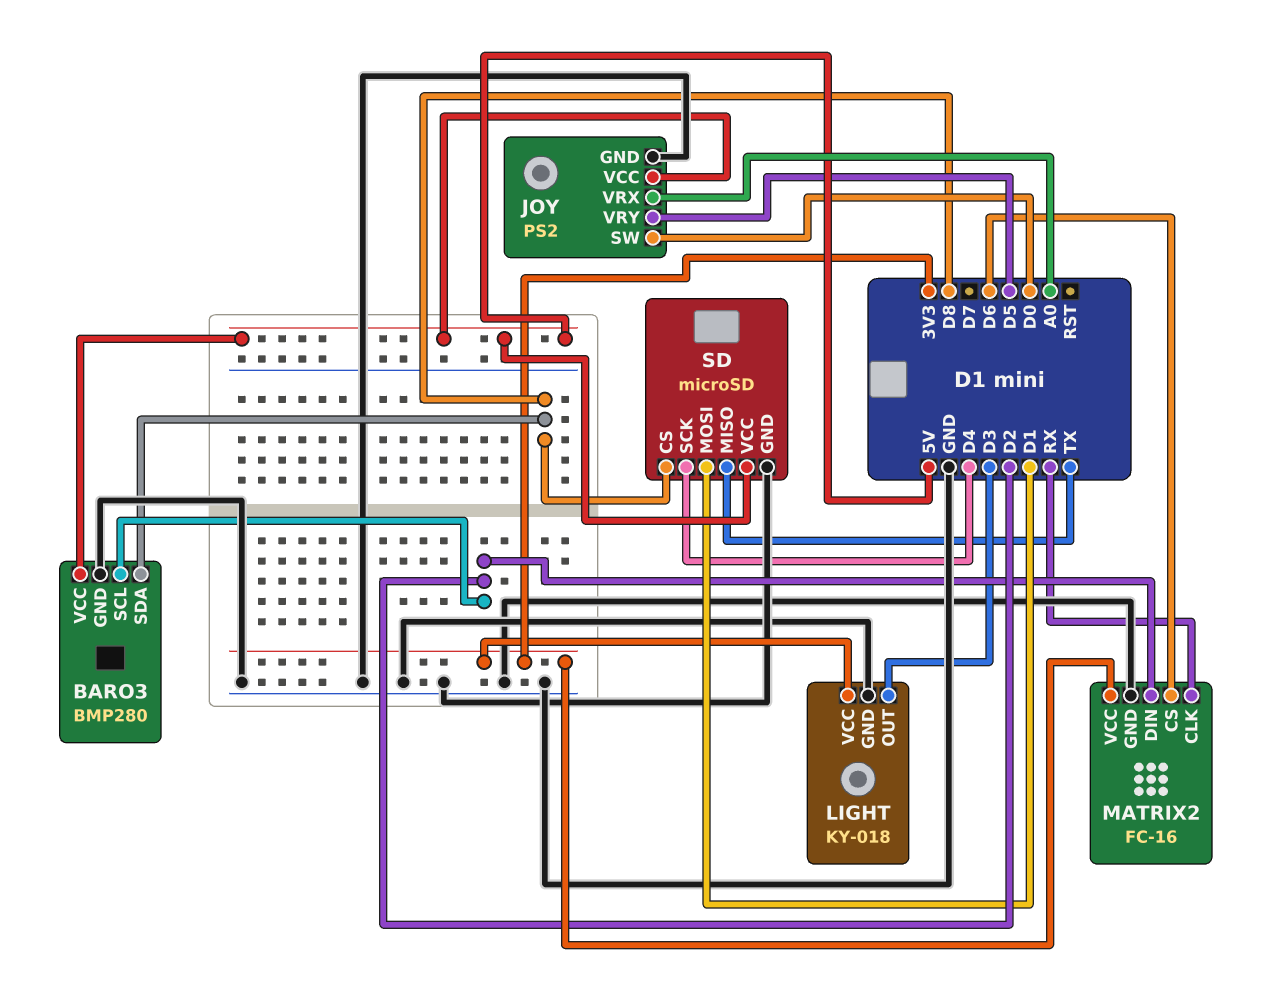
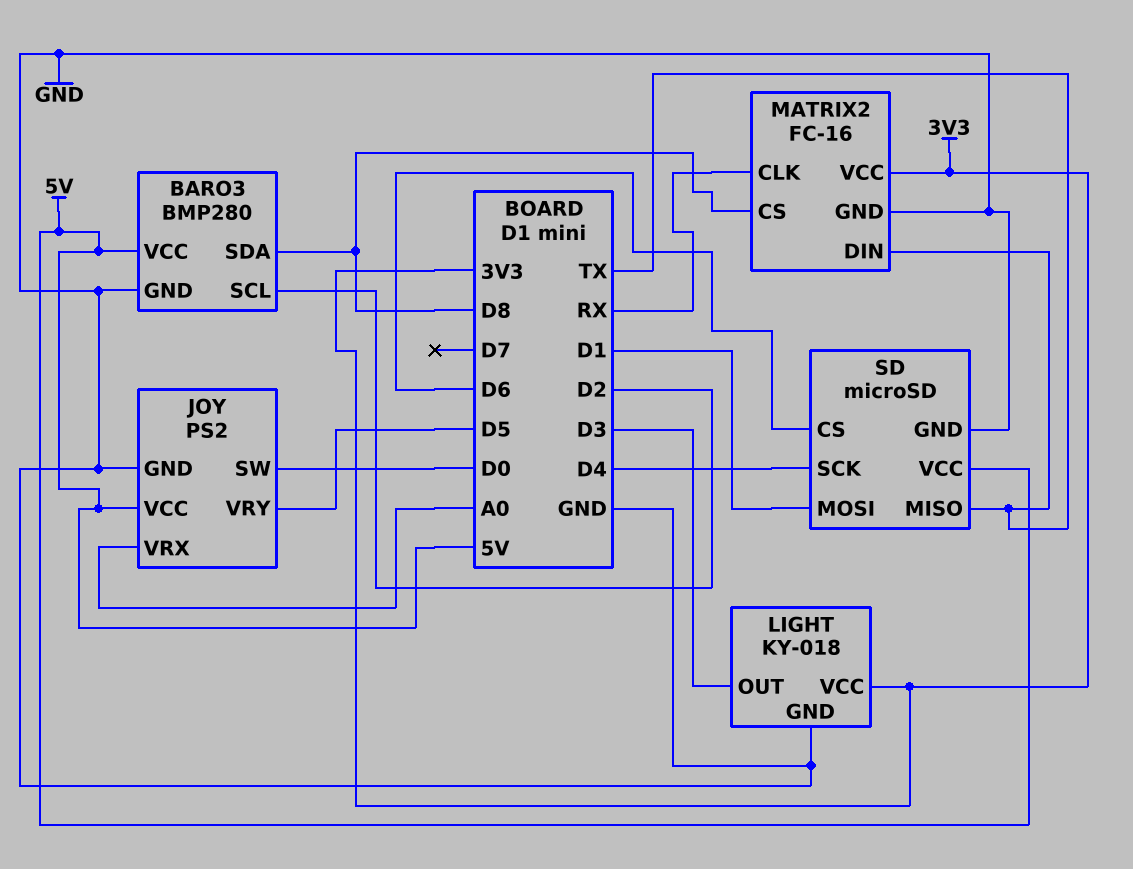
MATRIX2 pin CS: D6 -> D8
MATRIX2 pin DIN: D2 -> TX
SD pin CS: D8 -> D6

